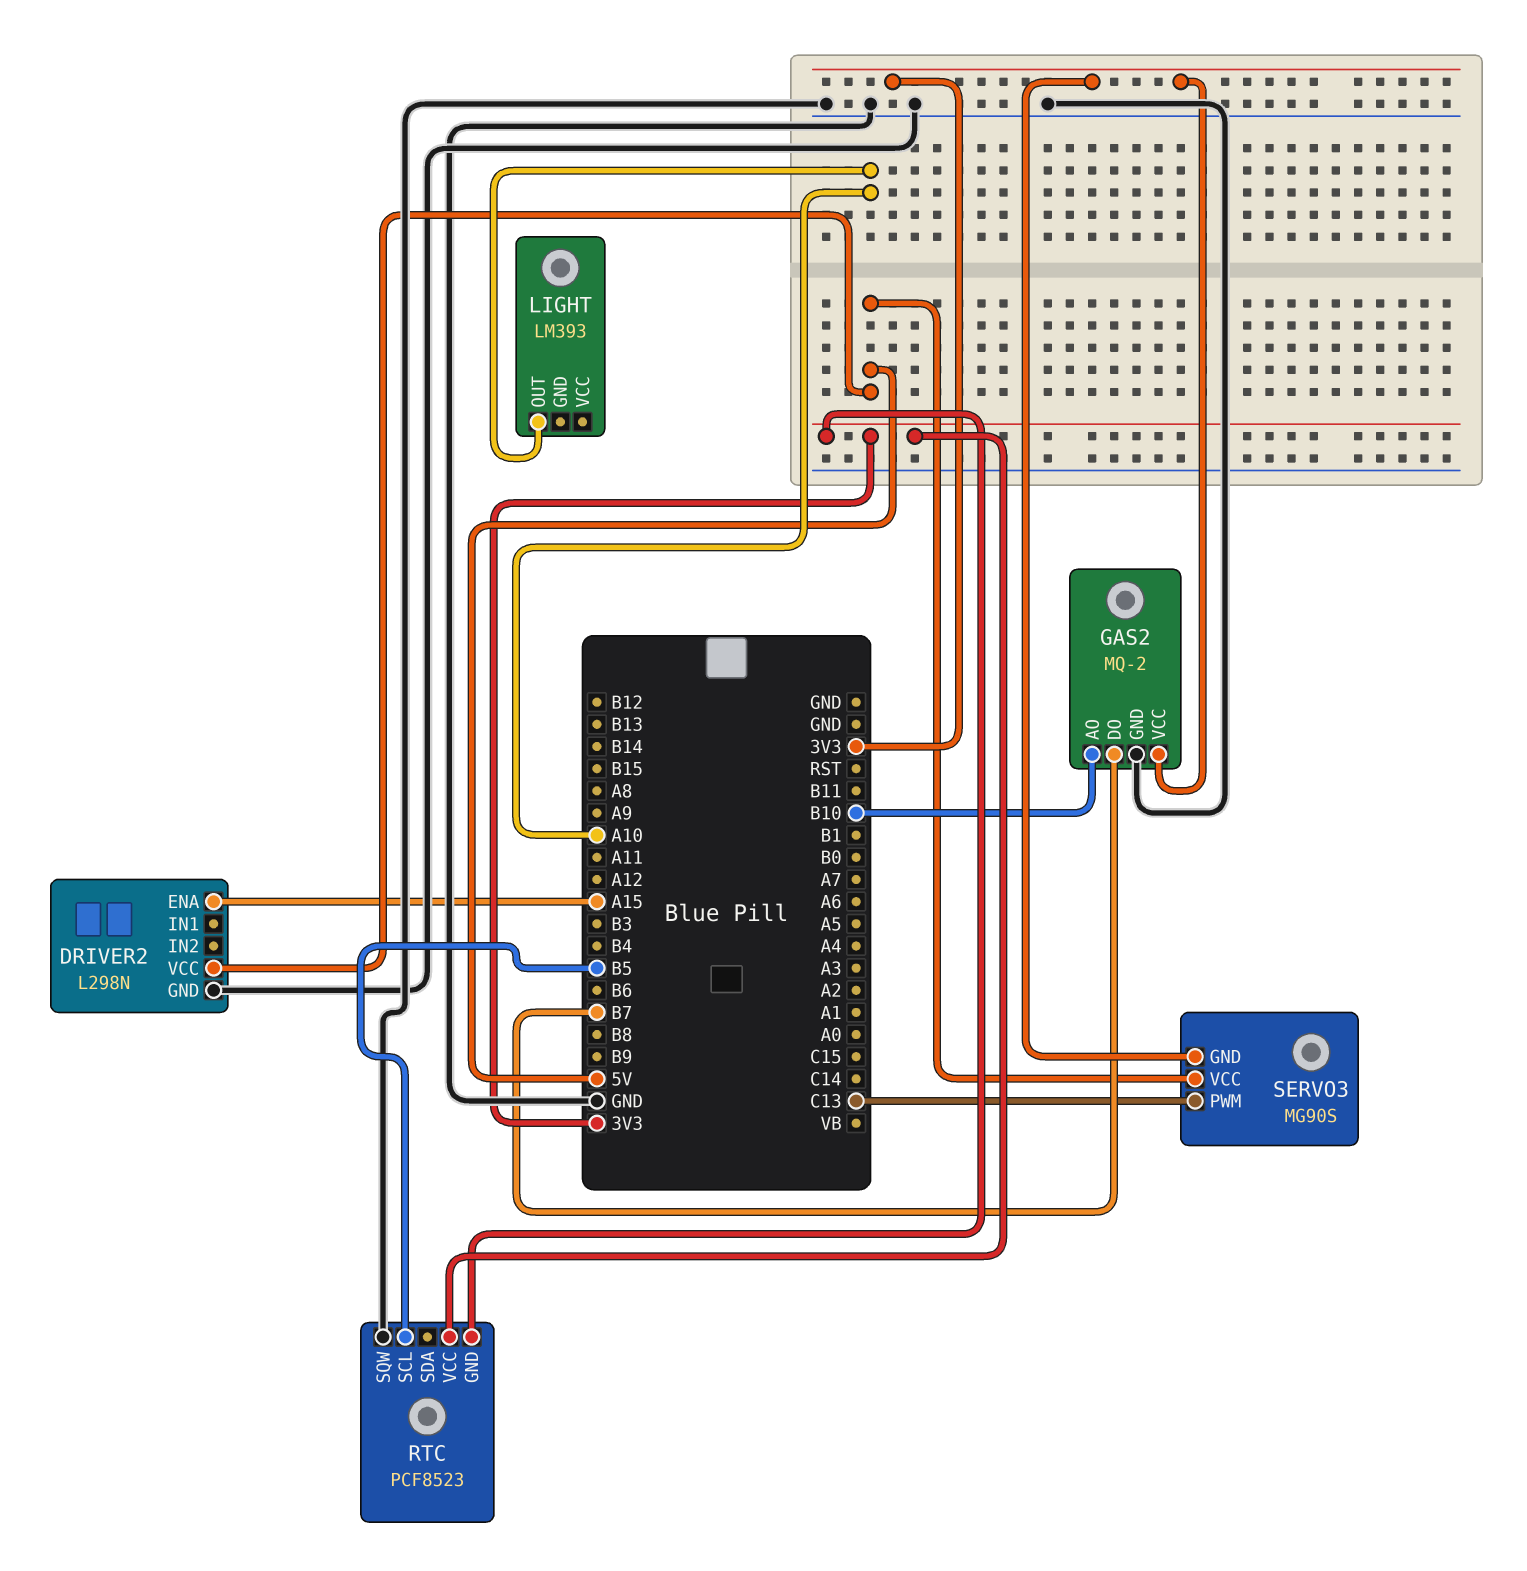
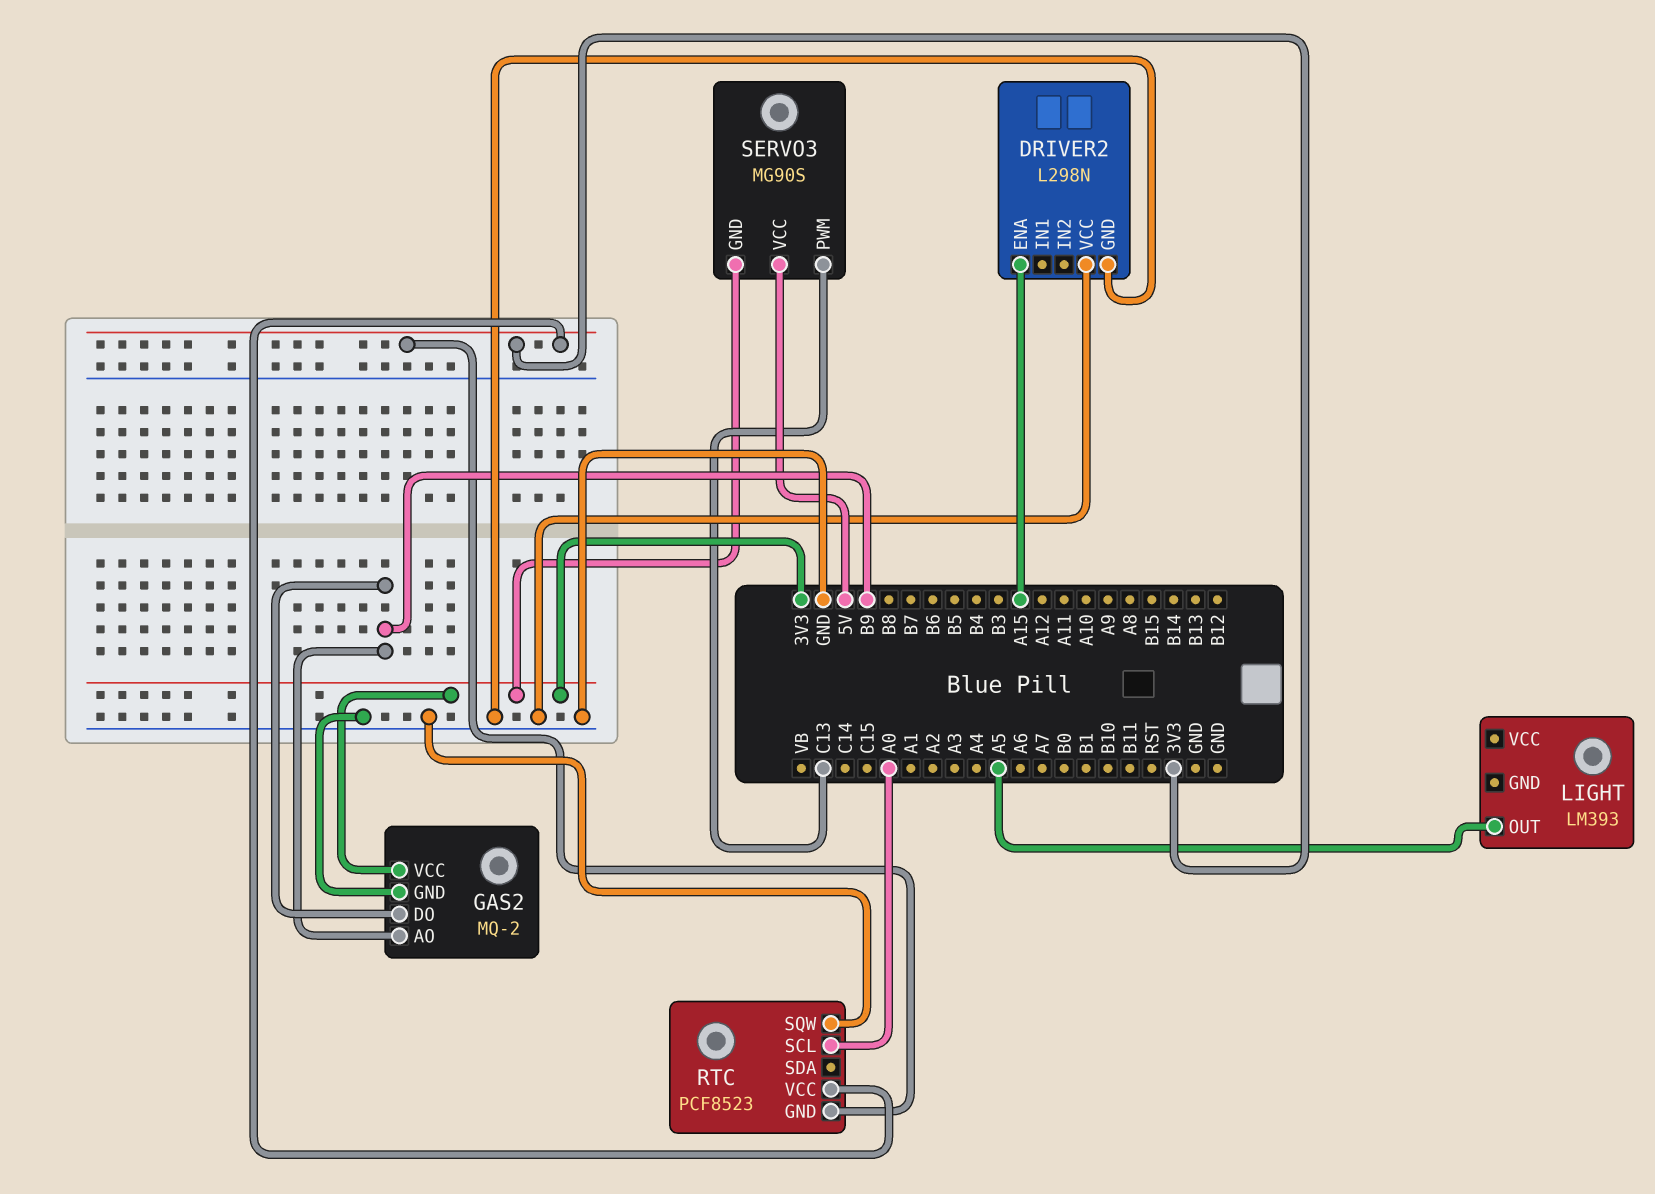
DRIVER2 pin VCC: 5V -> GND
GAS2 pin AO: B10 -> B9
GAS2 pin DO: B7 -> B9
LIGHT pin OUT: A10 -> A5
RTC pin SCL: B5 -> A0

